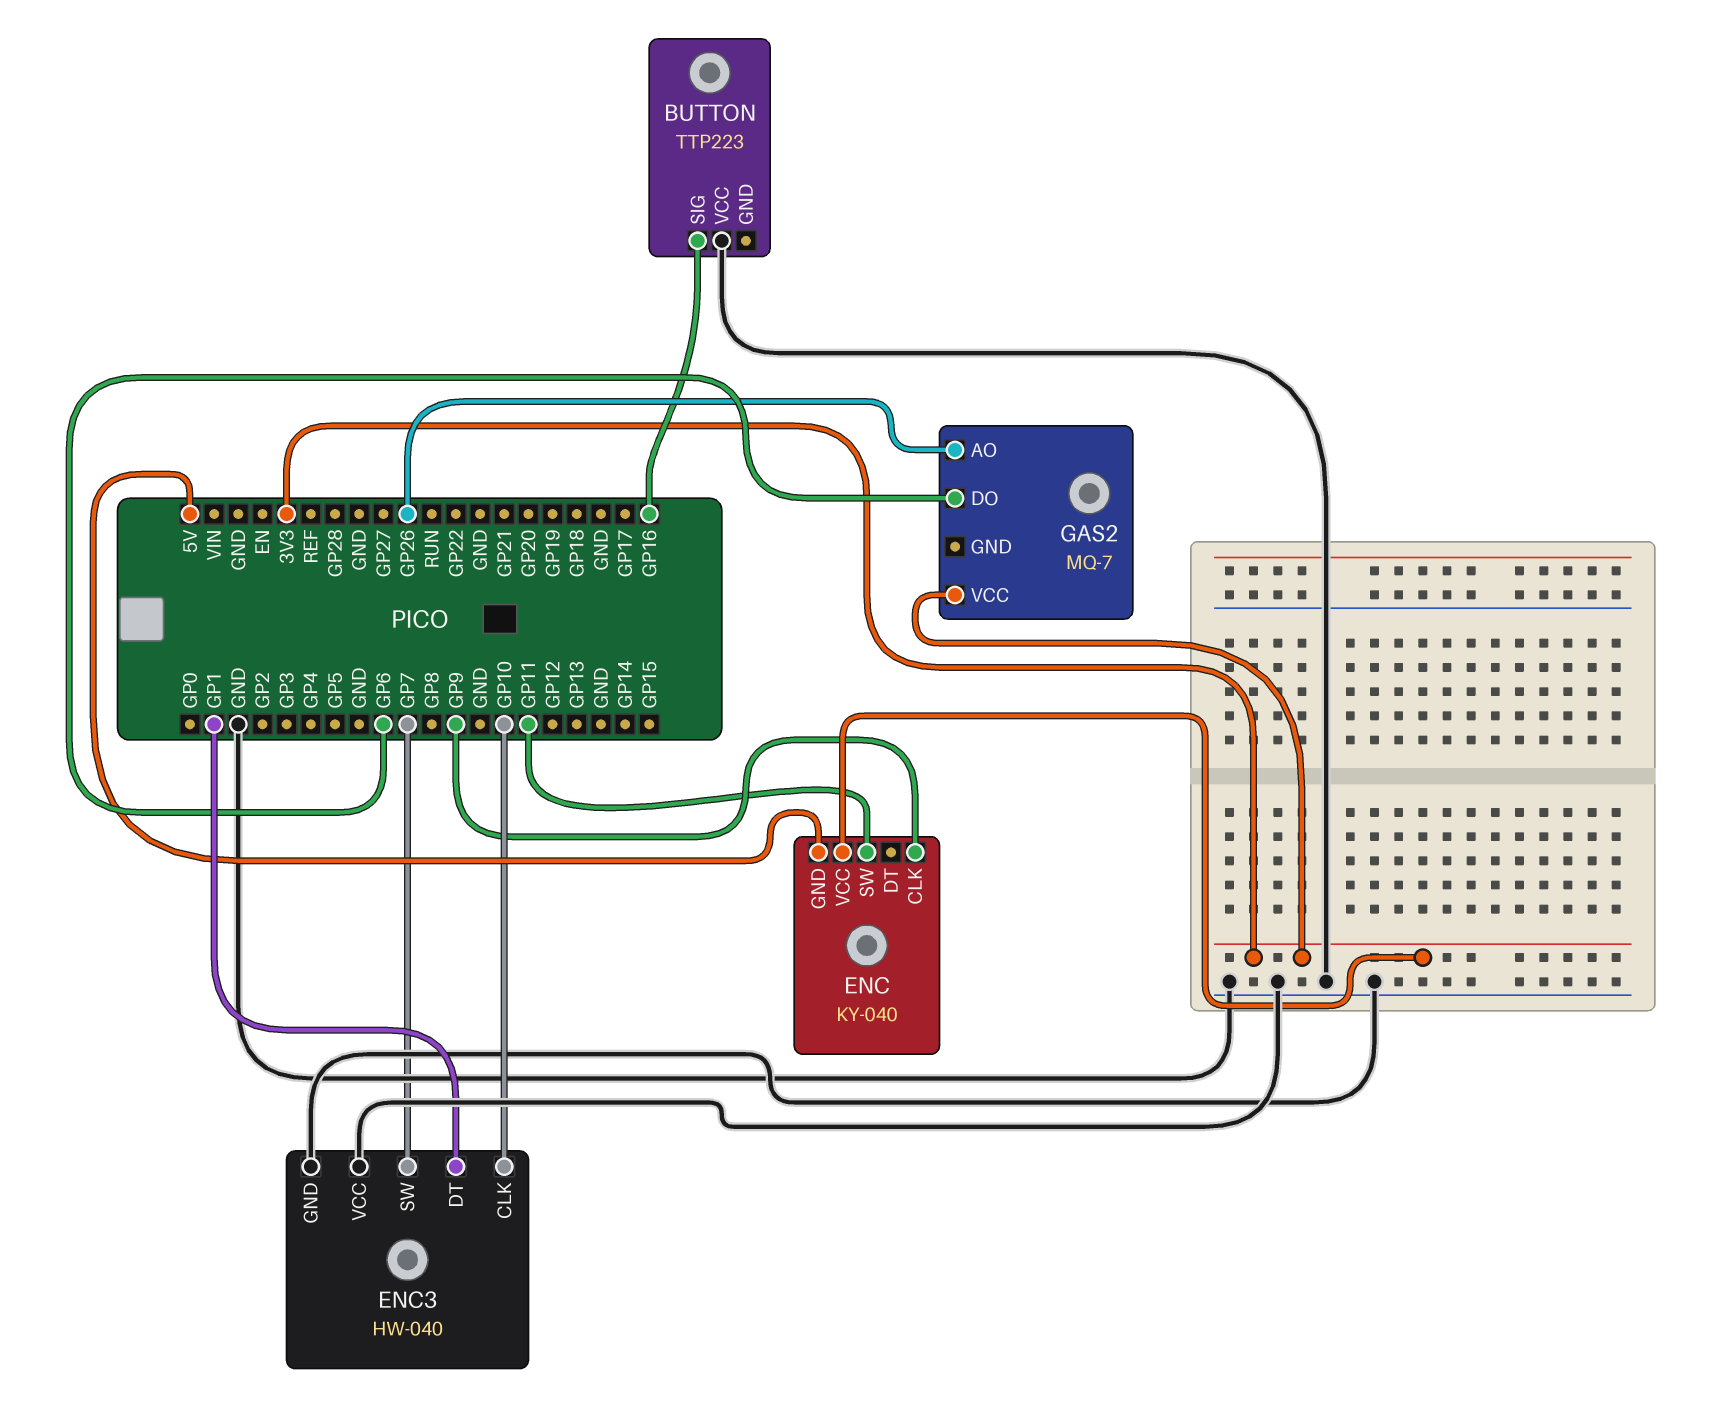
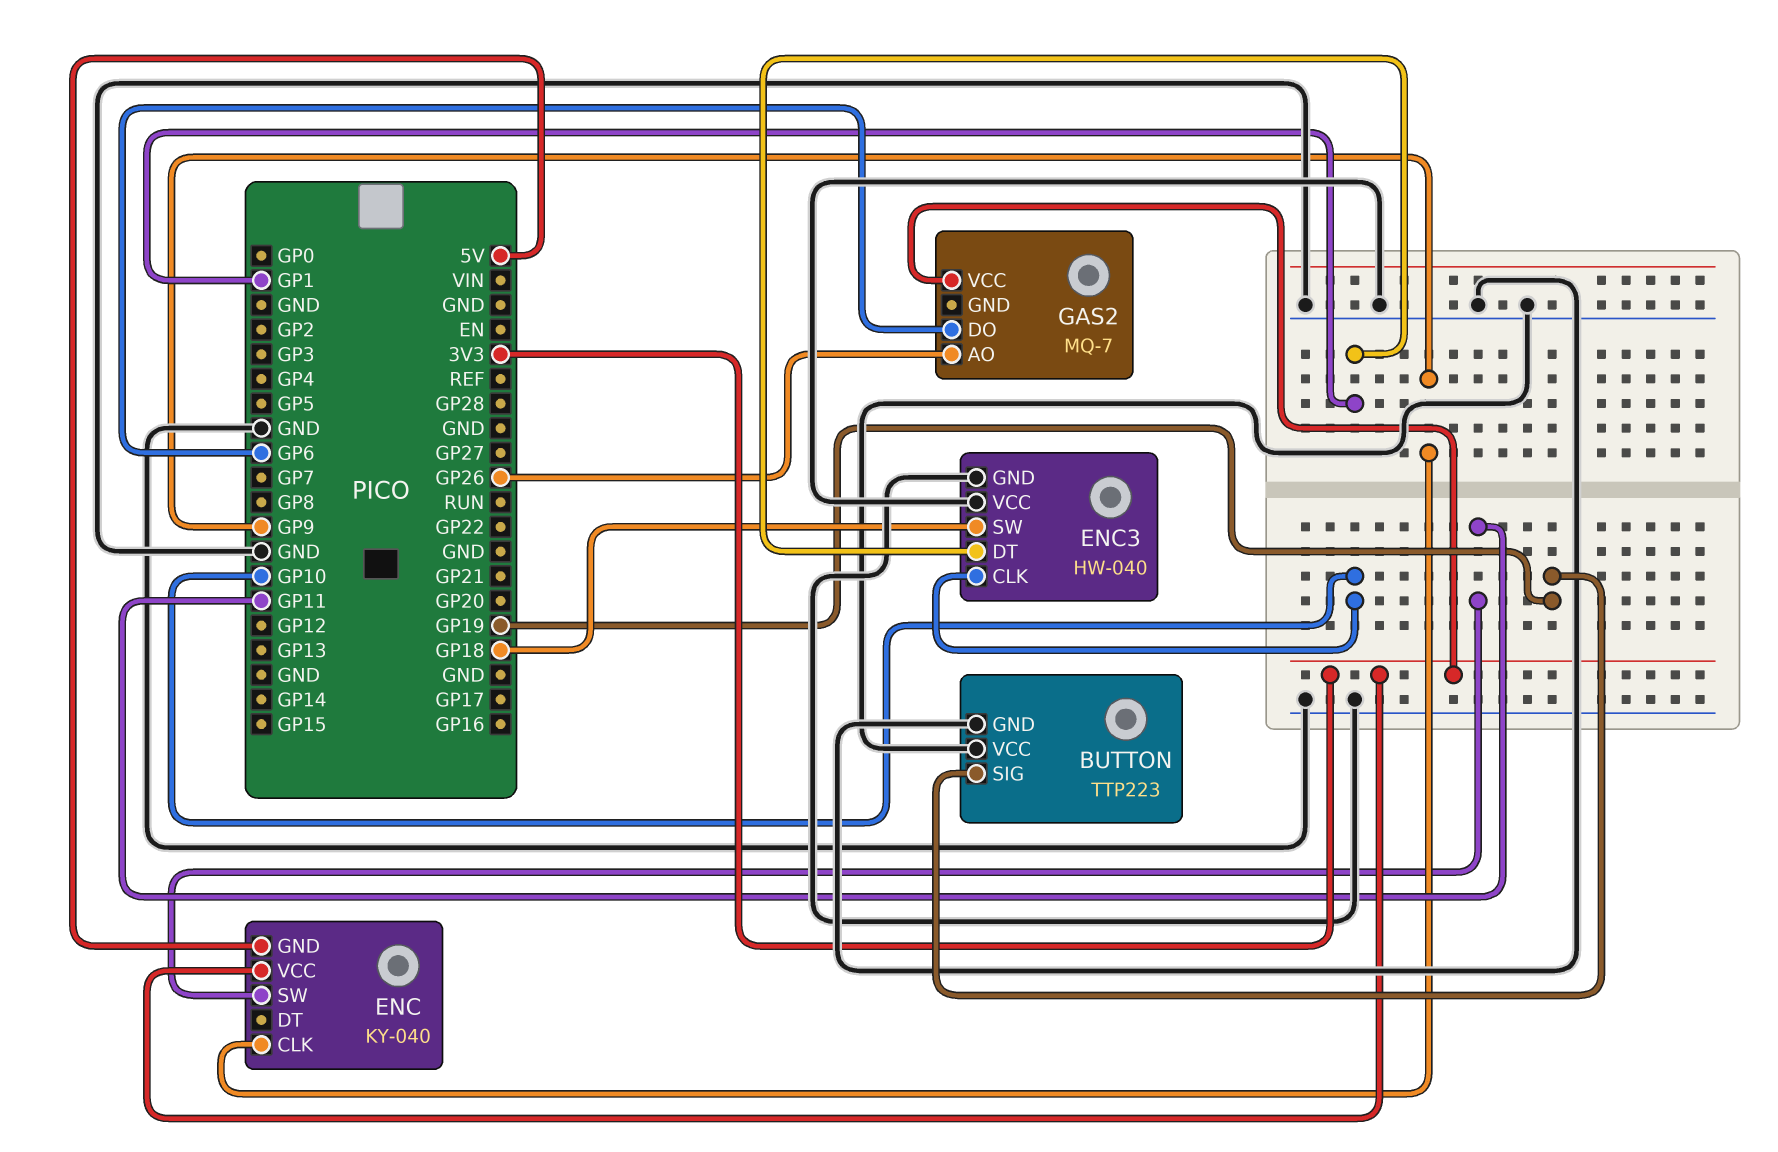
BUTTON pin GND: none -> GND
BUTTON pin SIG: GP16 -> GP19
ENC3 pin SW: GP7 -> GP18

